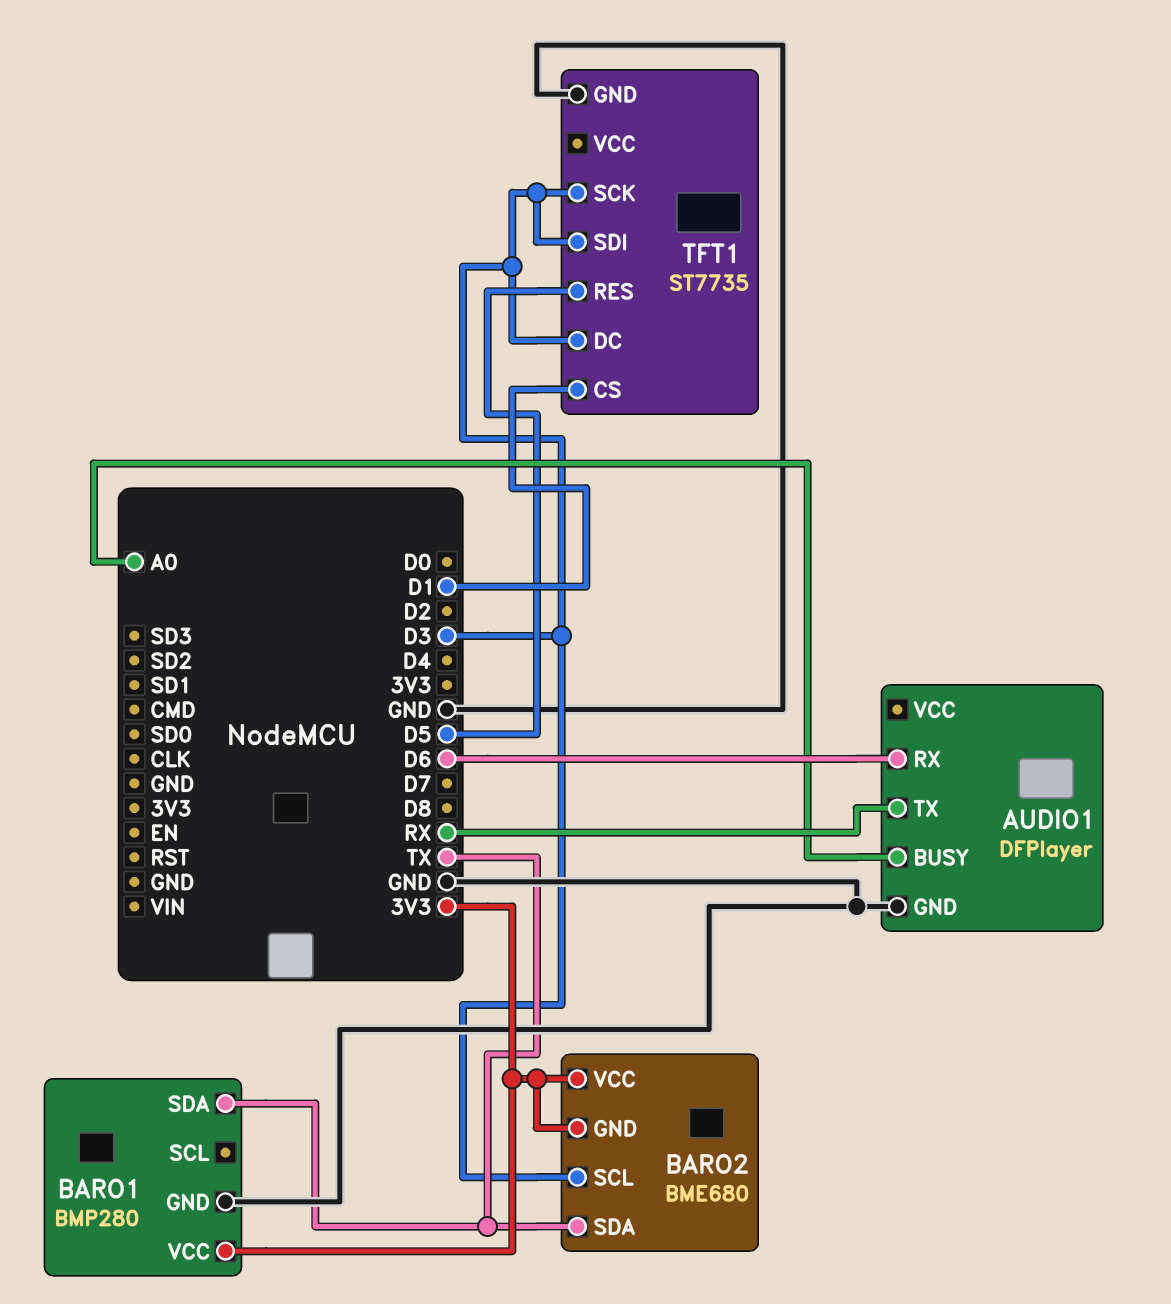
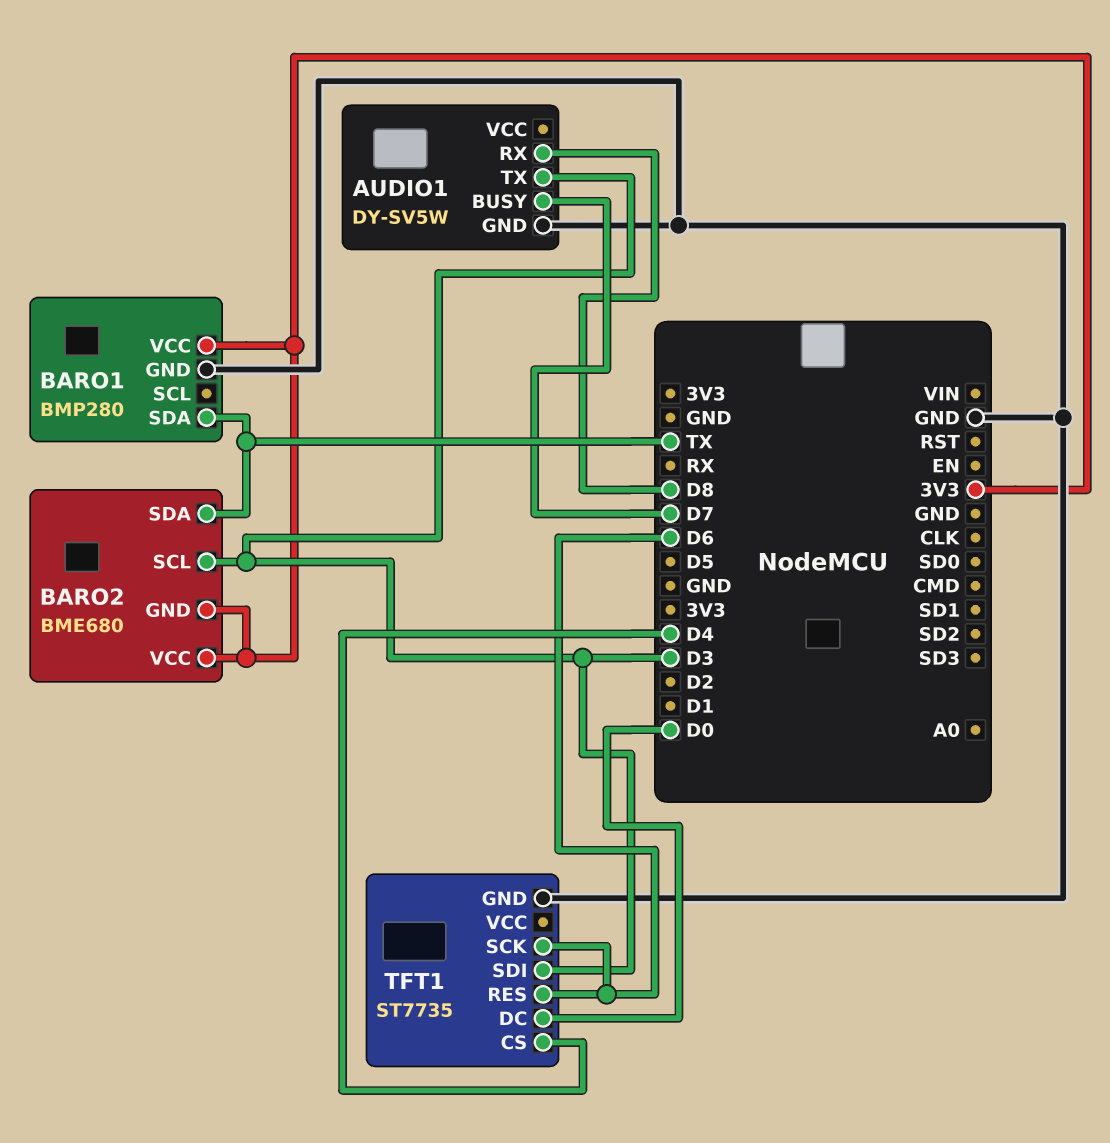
AUDIO1: DFPlayer -> DY-SV5W
AUDIO1 pin BUSY: A0 -> D7
AUDIO1 pin RX: D6 -> D8
AUDIO1 pin TX: RX -> D3
TFT1 pin CS: D1 -> D4
TFT1 pin DC: D3 -> D0
TFT1 pin RES: D5 -> D6
TFT1 pin SCK: D3 -> D6

